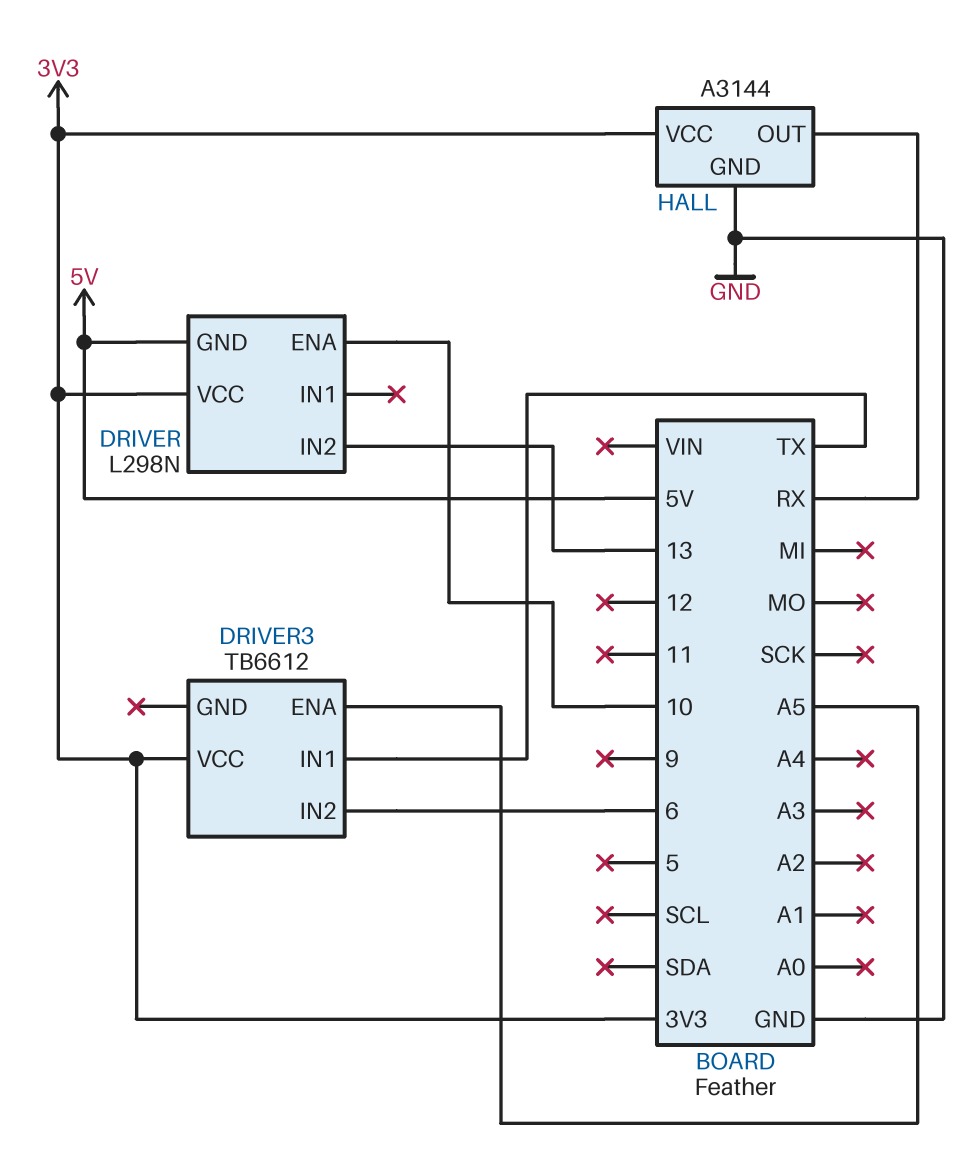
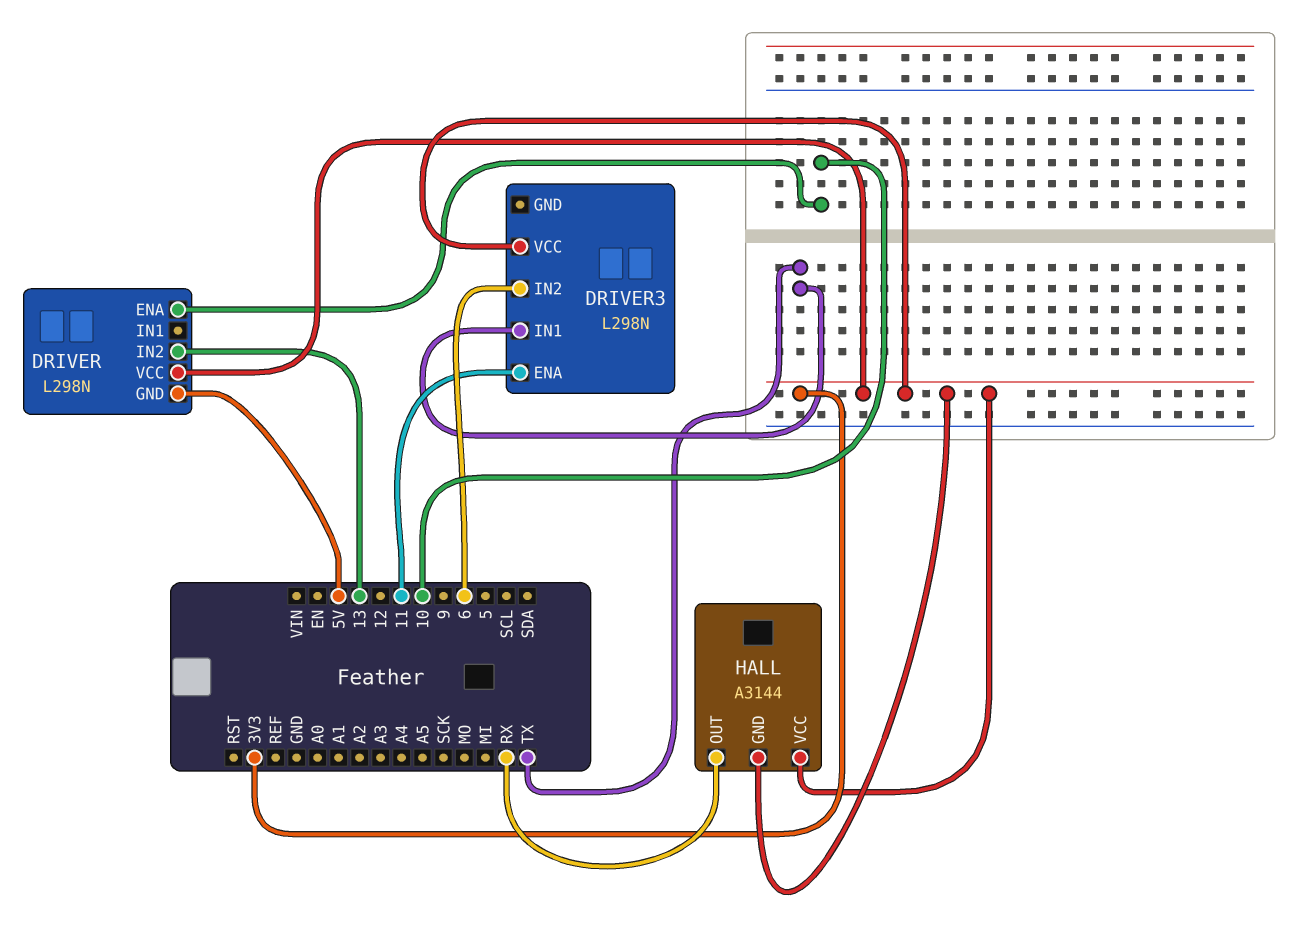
DRIVER3: TB6612 -> L298N
DRIVER3 pin ENA: A5 -> 11
HALL pin GND: GND -> 3V3

